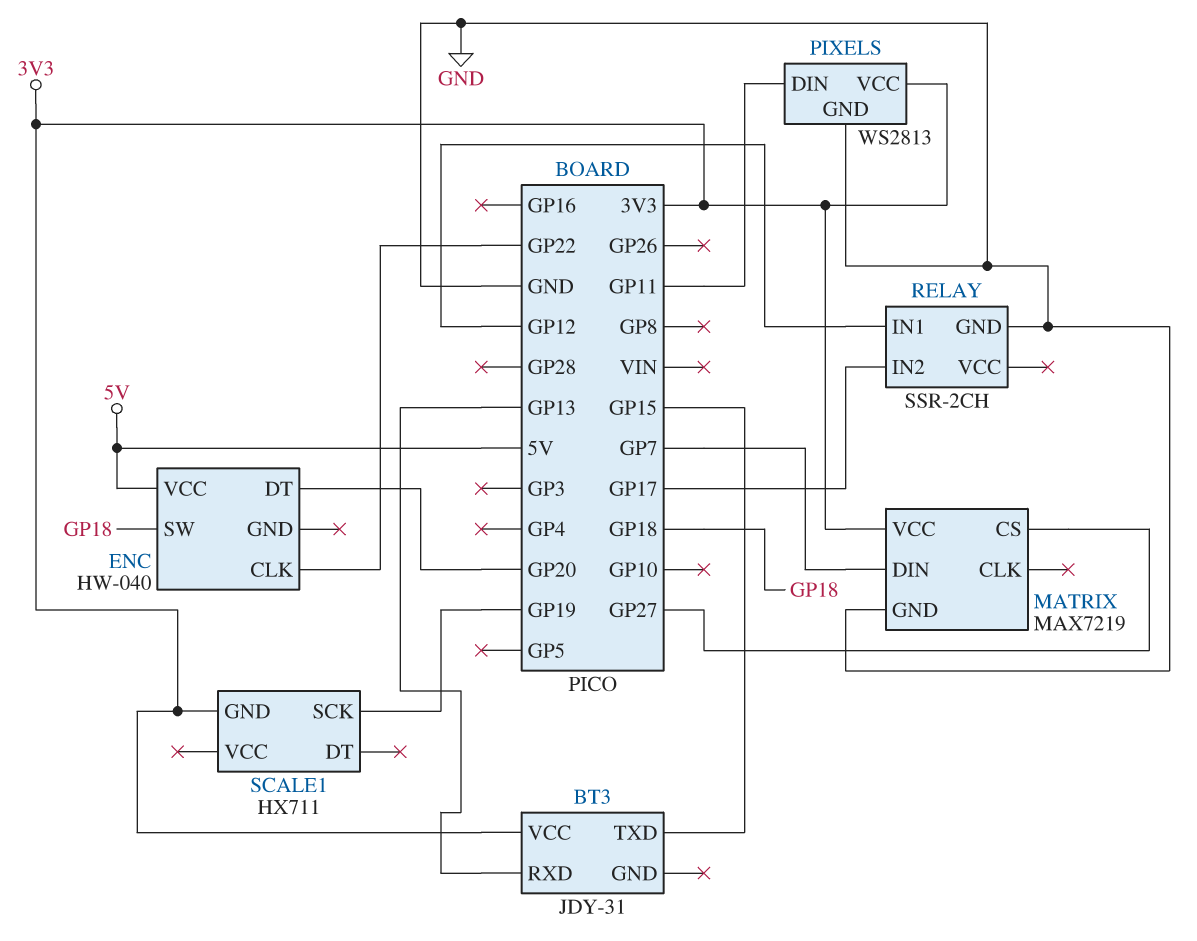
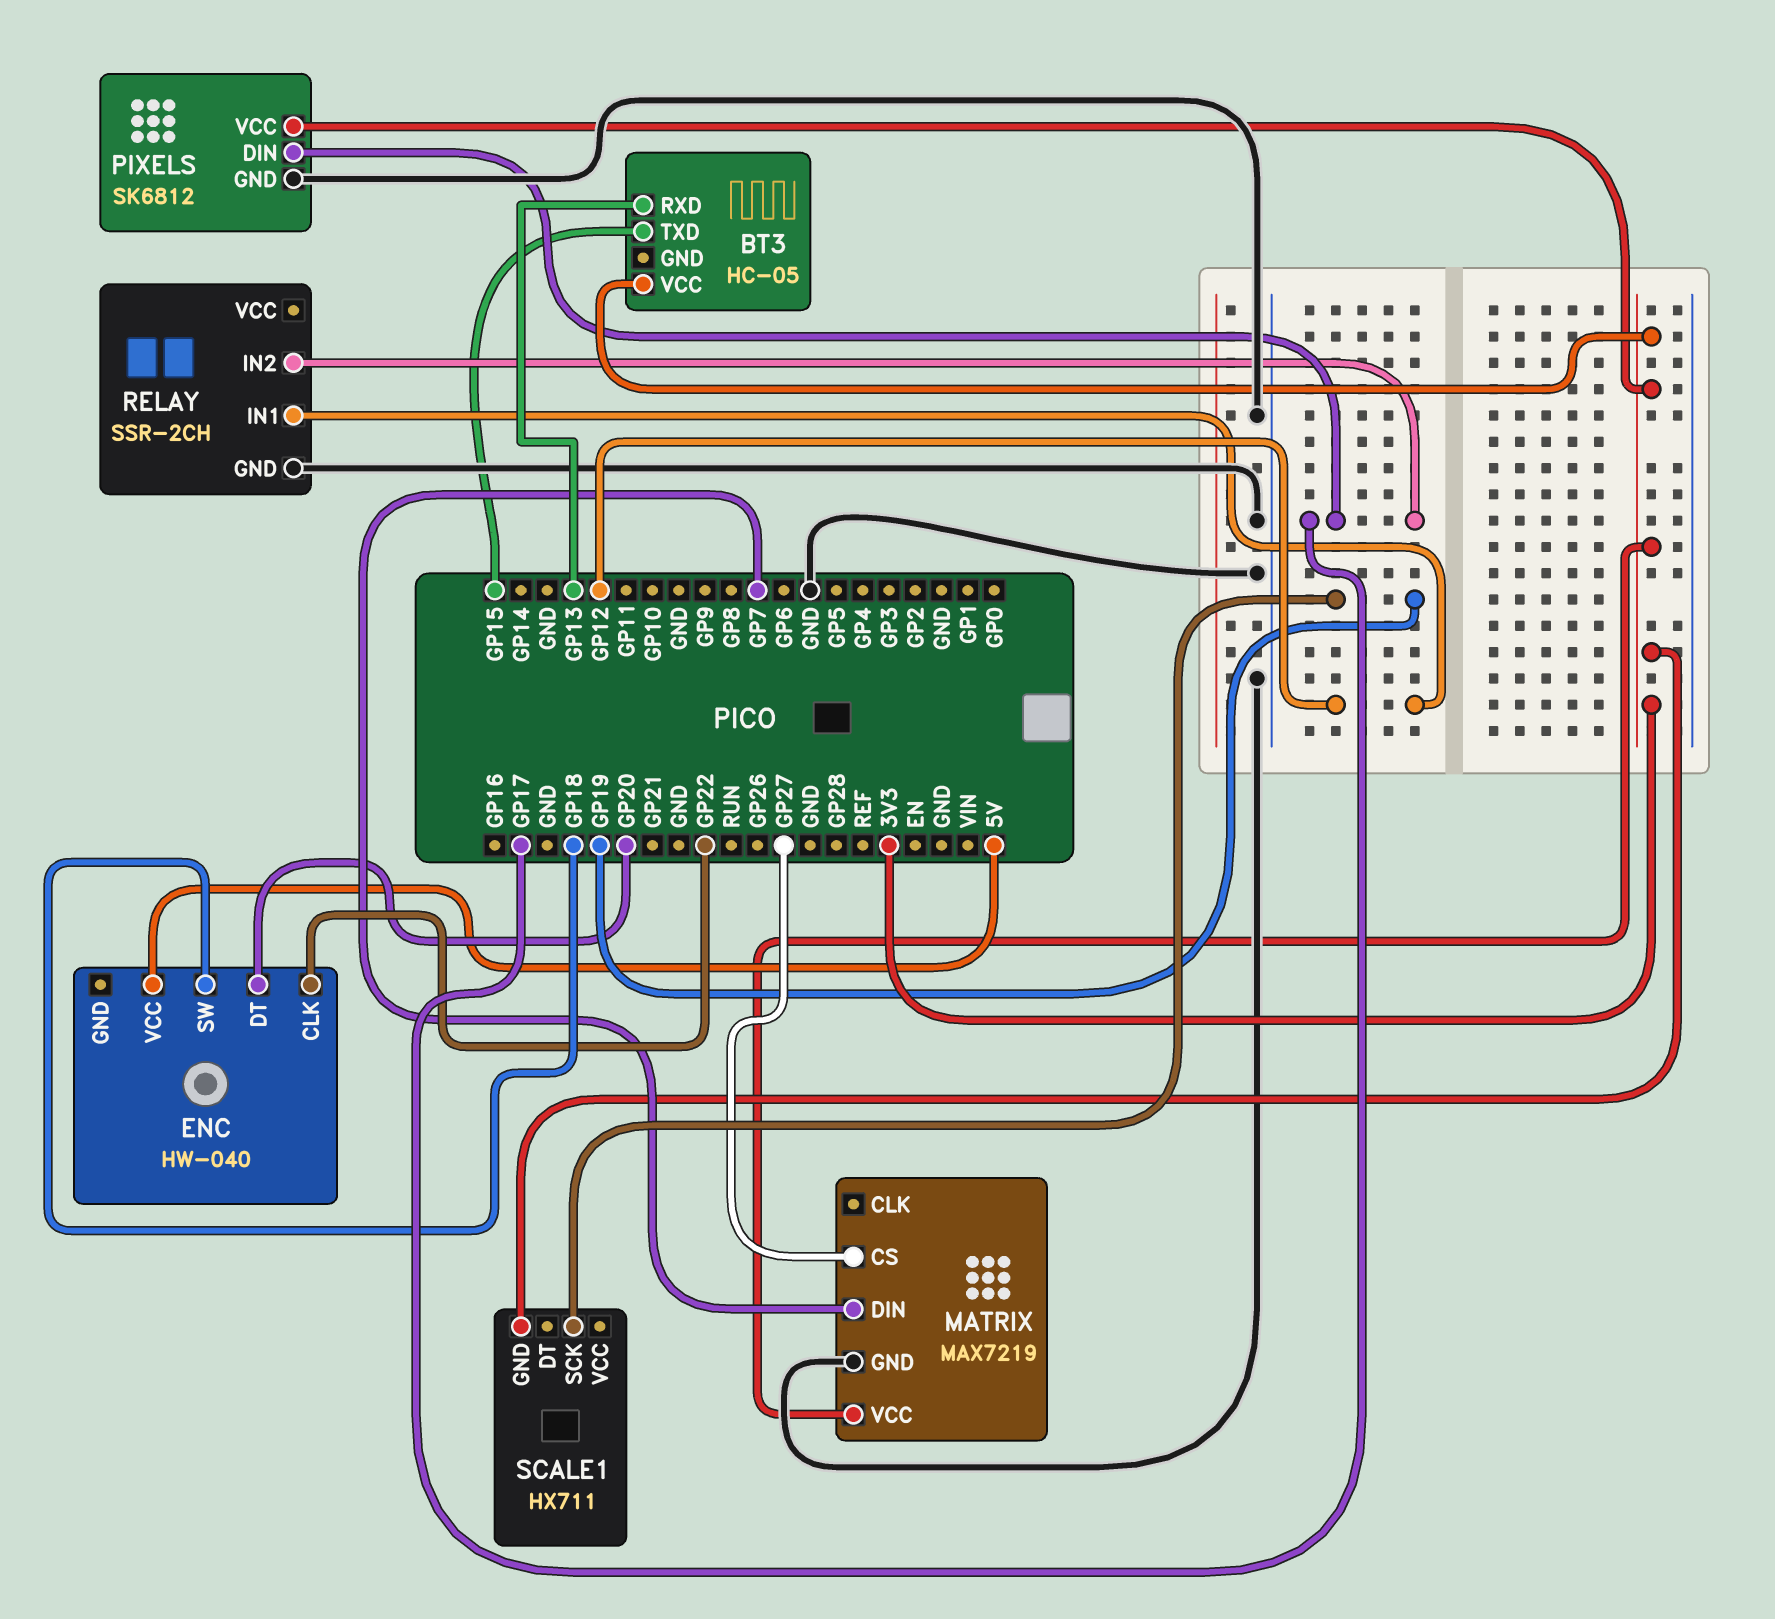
BT3: JDY-31 -> HC-05
PIXELS: WS2813 -> SK6812
PIXELS pin DIN: GP11 -> GP17

